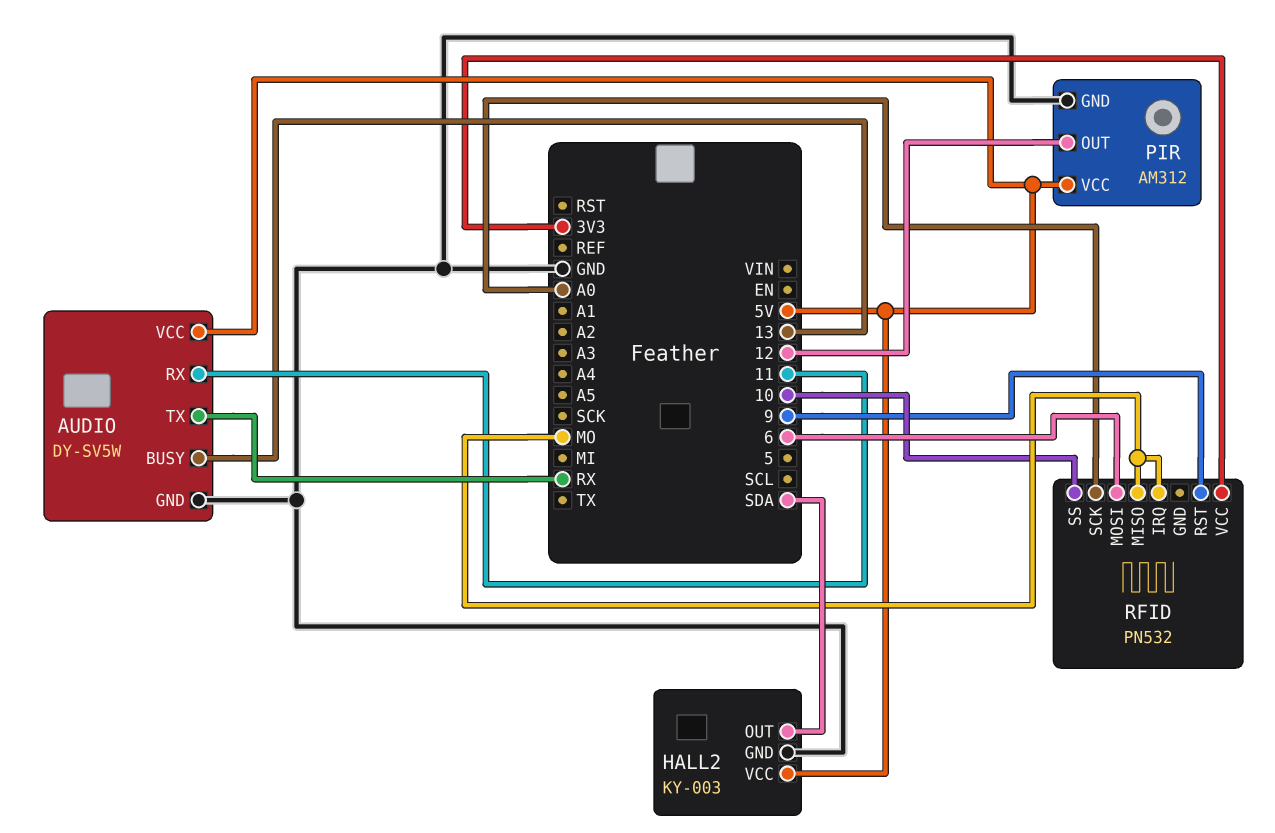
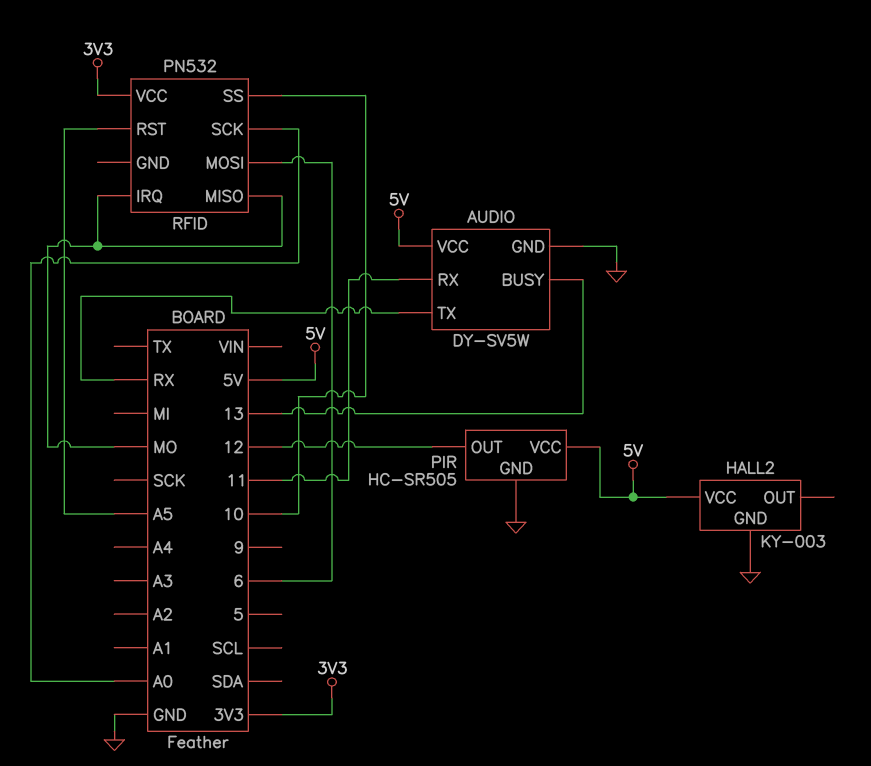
HALL2 pin OUT: SDA -> none
PIR: AM312 -> HC-SR505
RFID pin RST: 9 -> A5

